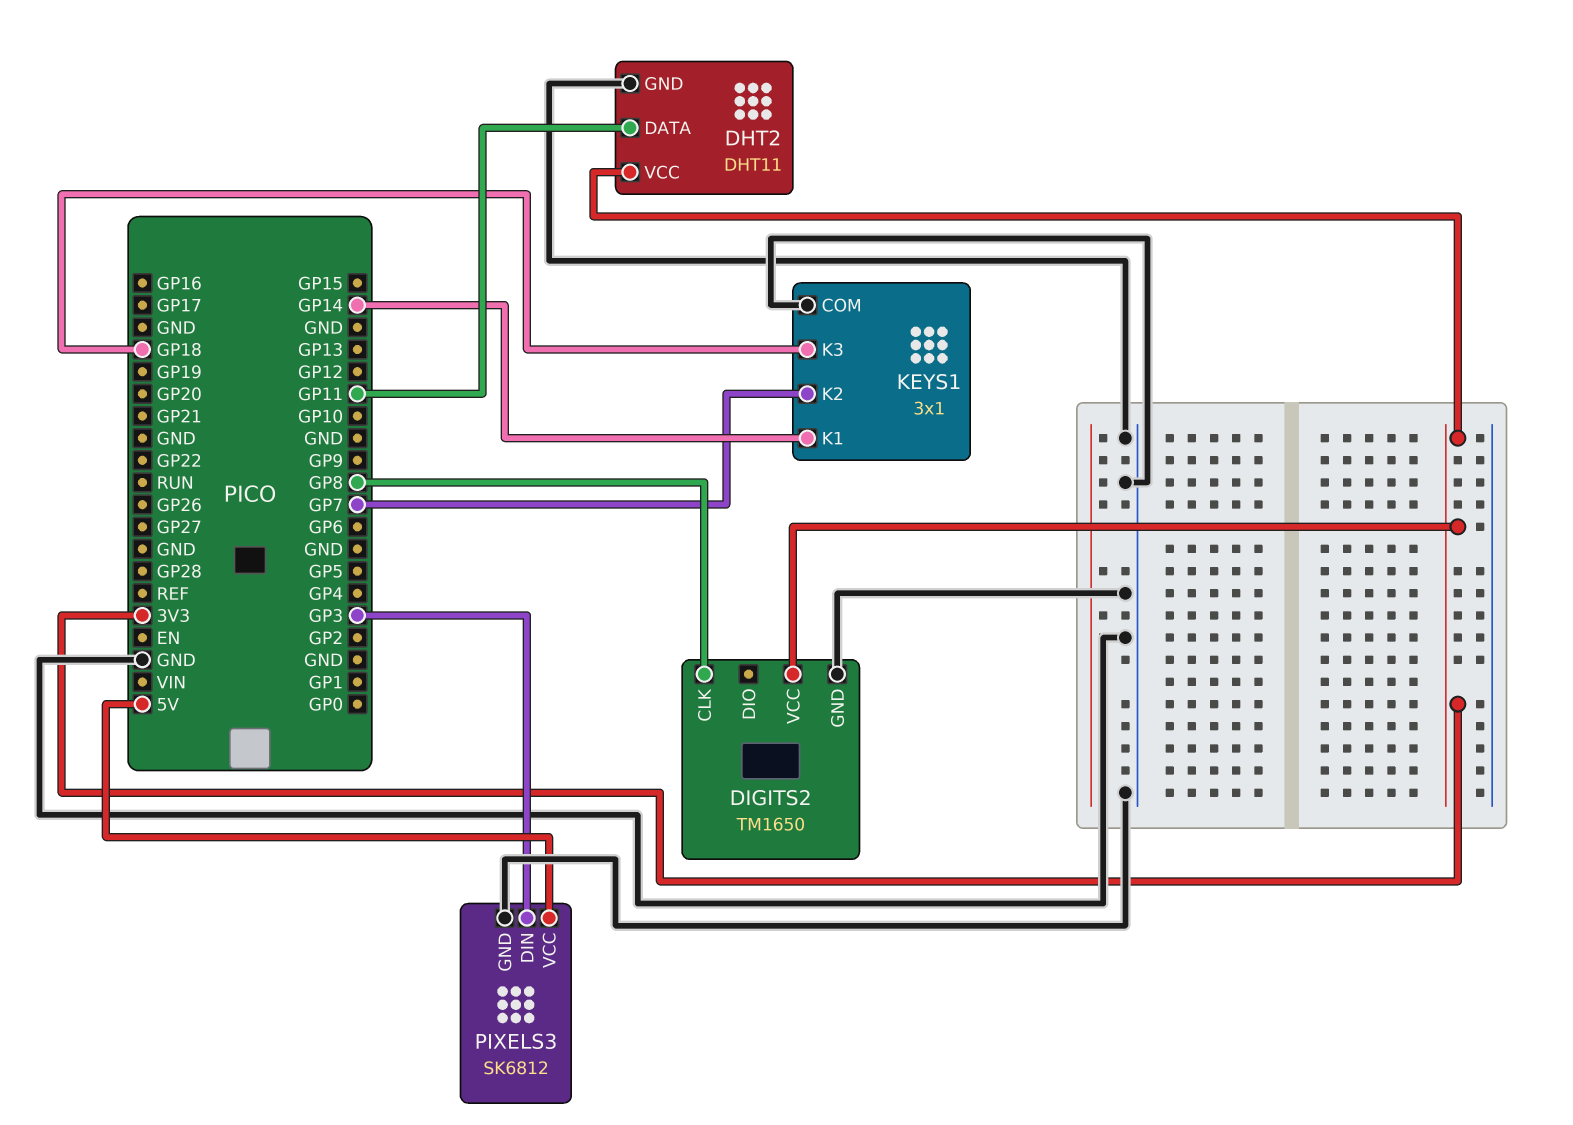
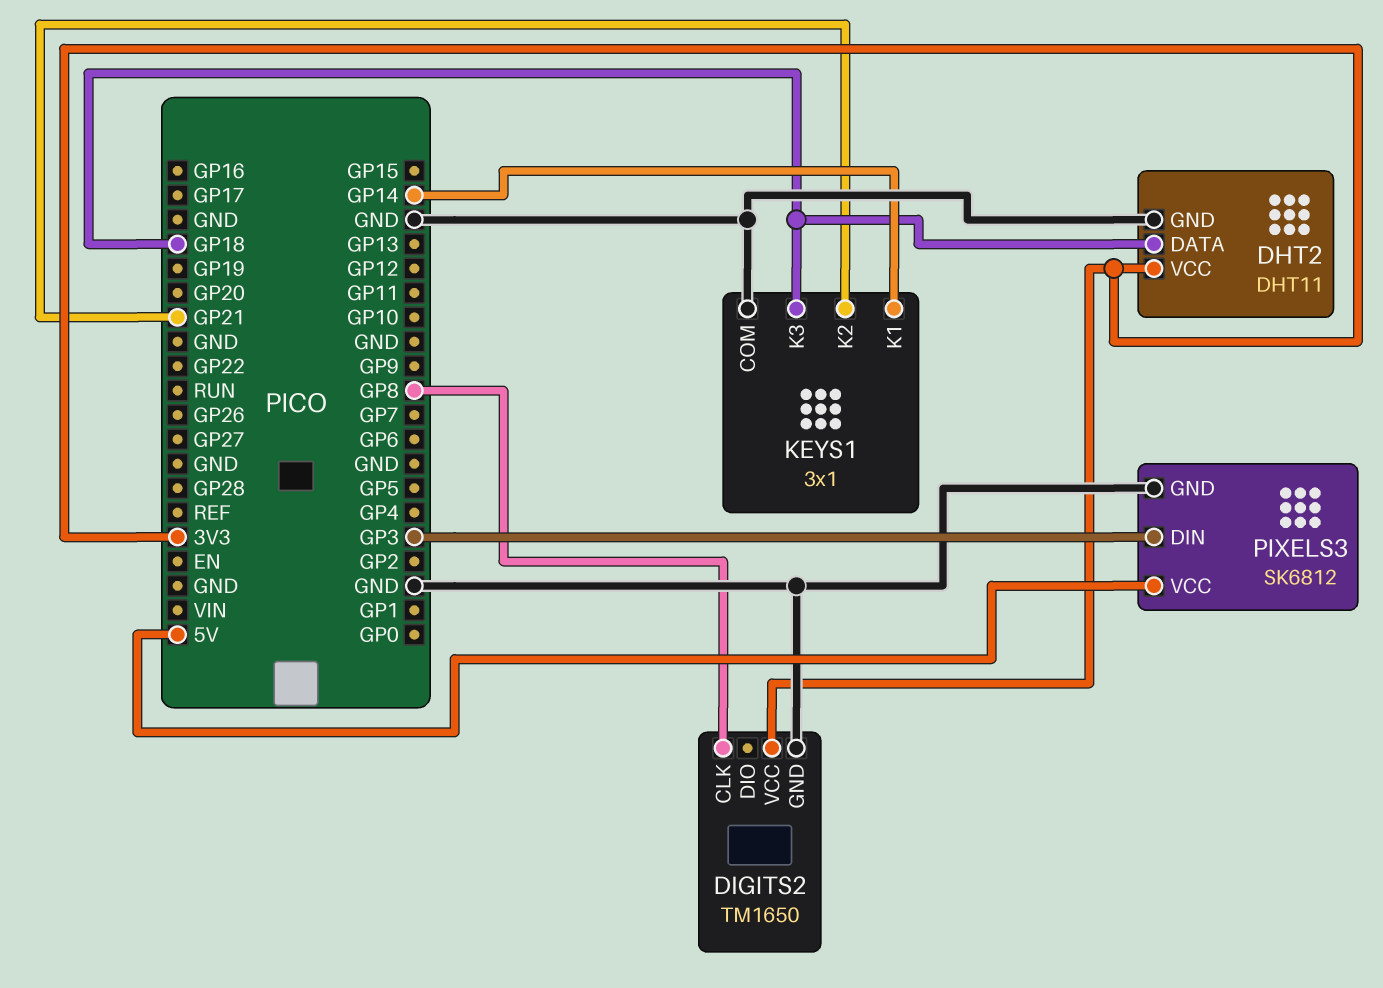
DHT2 pin DATA: GP11 -> GP18
KEYS1 pin K2: GP7 -> GP21

